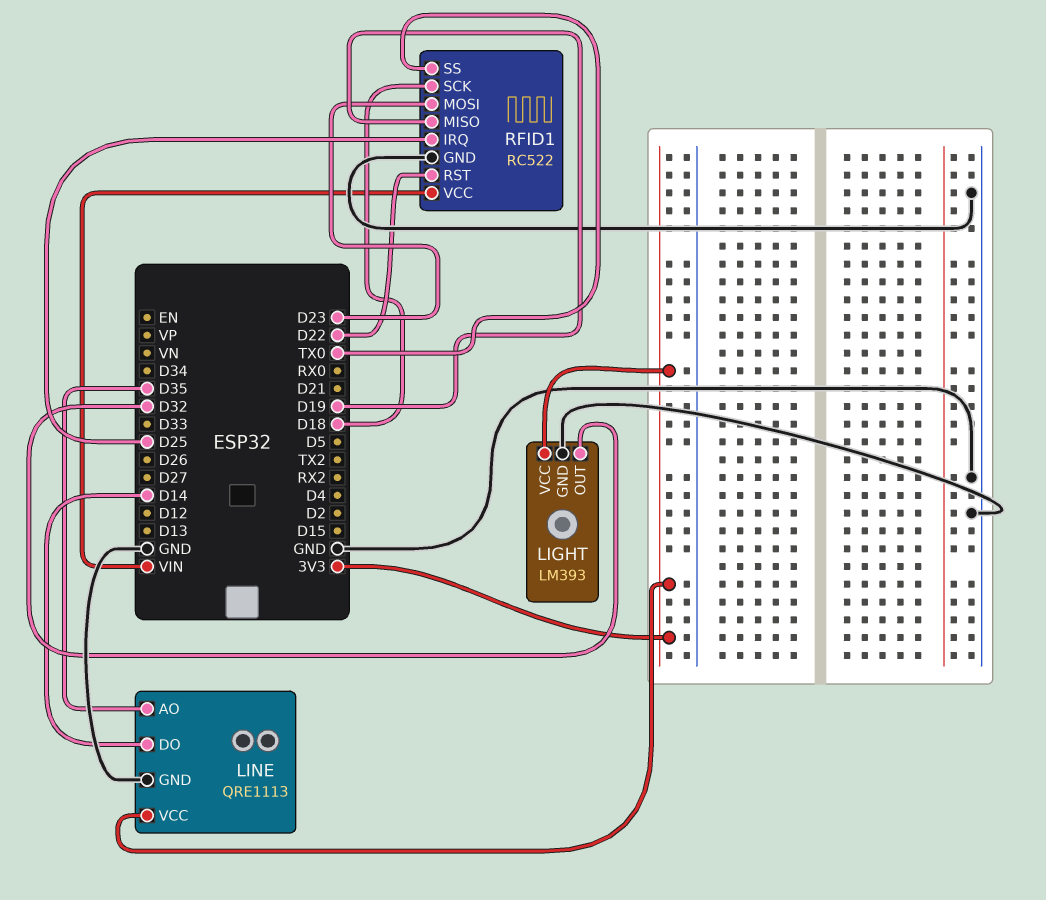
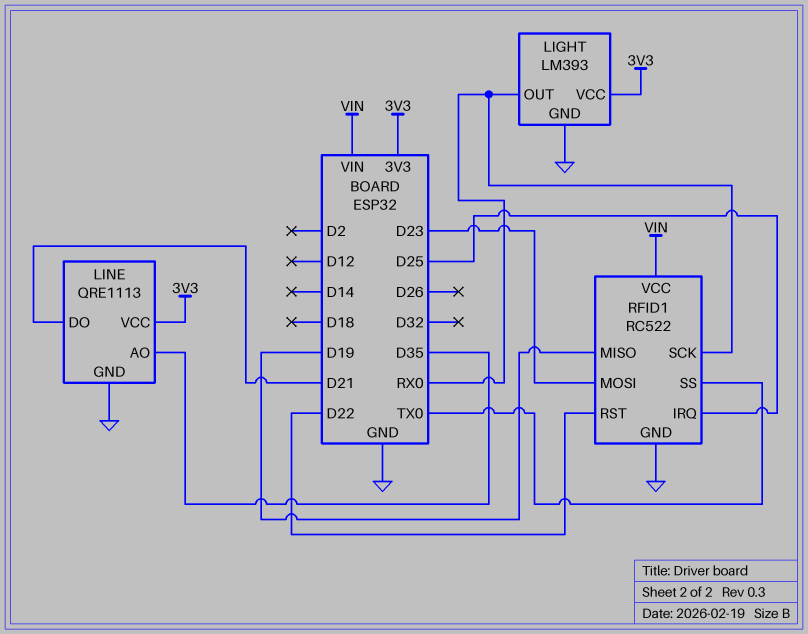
LIGHT pin OUT: D32 -> RX0
LINE pin DO: D14 -> D21
RFID1 pin SCK: D18 -> RX0

